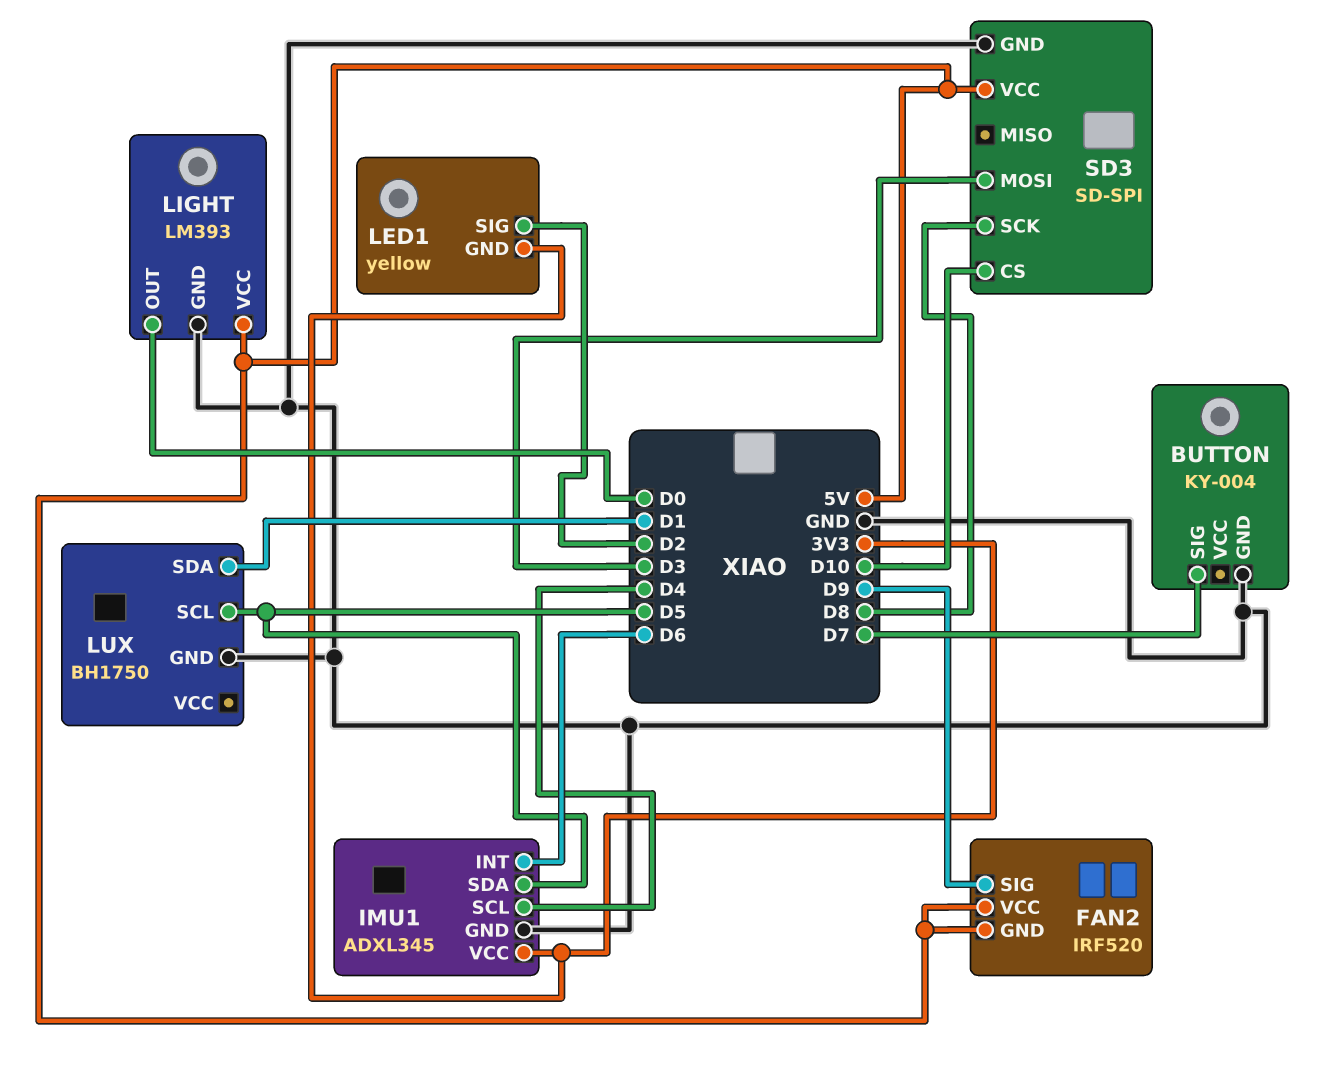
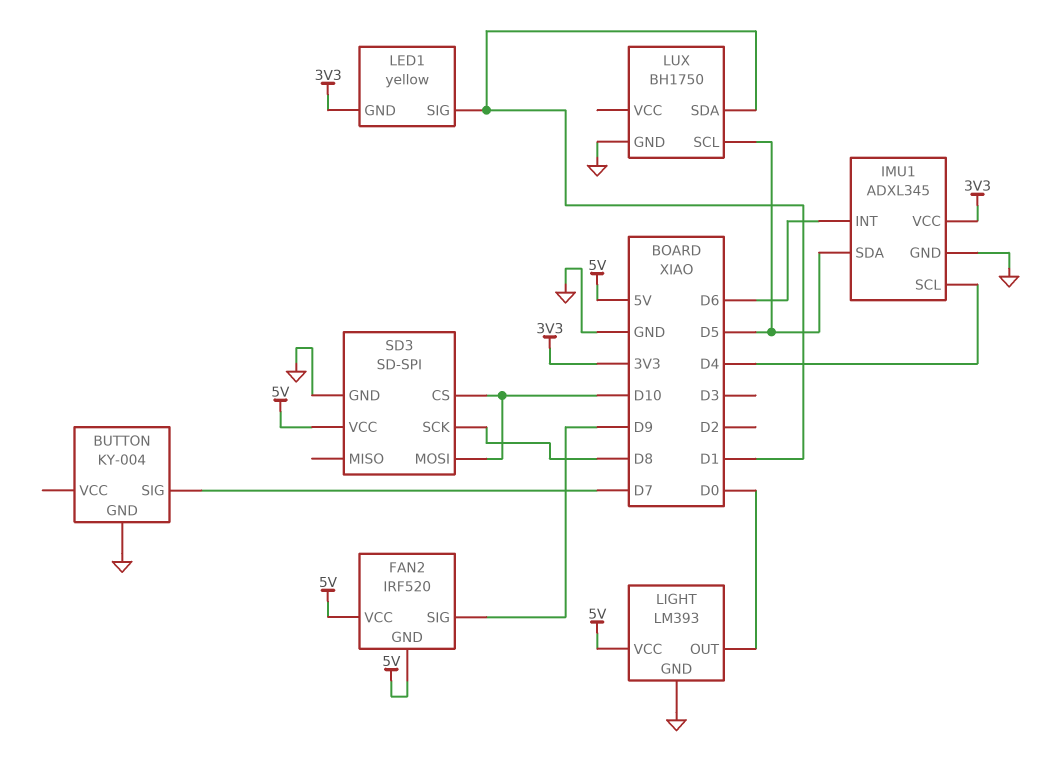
LED1 pin SIG: D2 -> D1
SD3 pin MOSI: D3 -> D10

